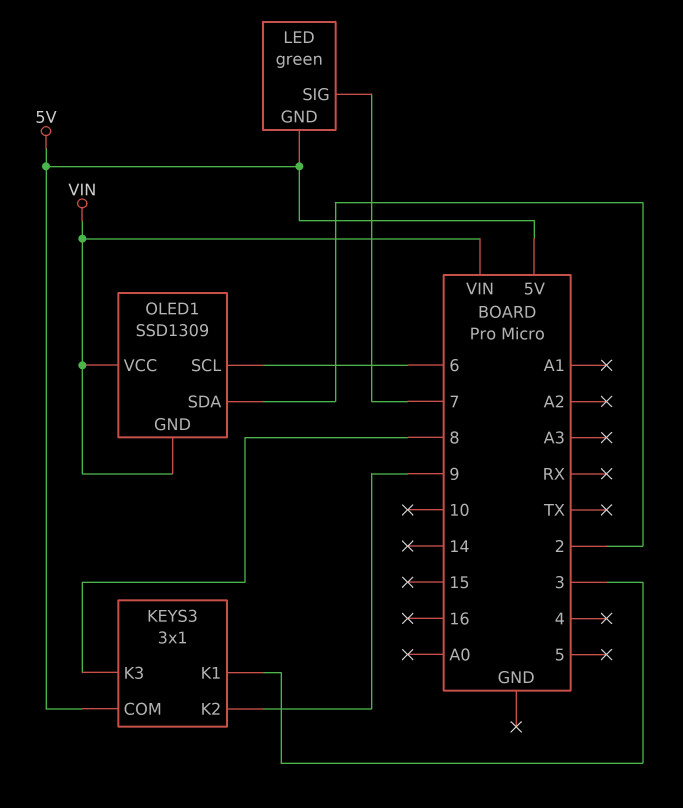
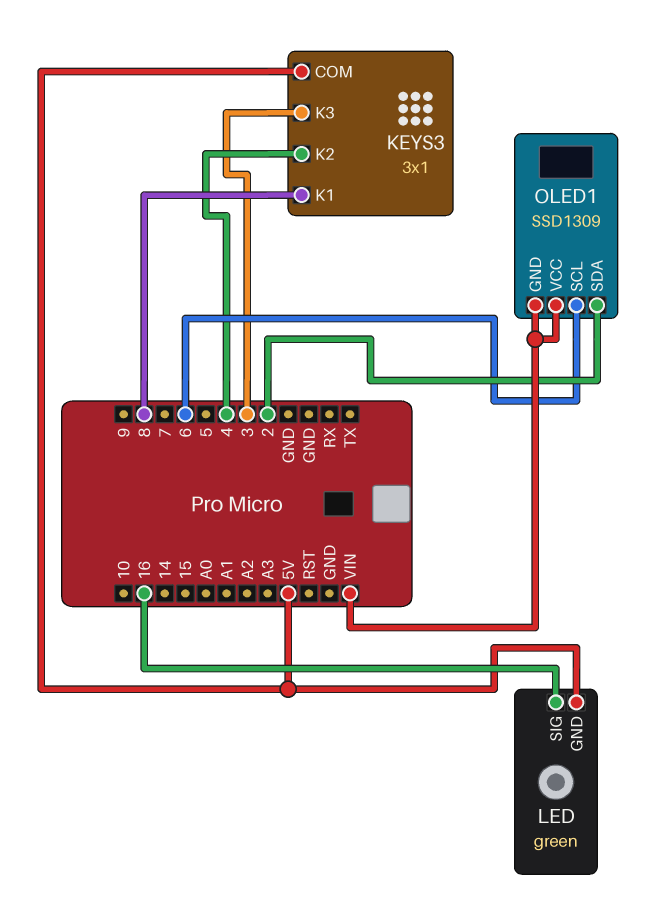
KEYS3 pin K1: 3 -> 8
KEYS3 pin K2: 9 -> 4
KEYS3 pin K3: 8 -> 3
LED pin SIG: 7 -> 16

